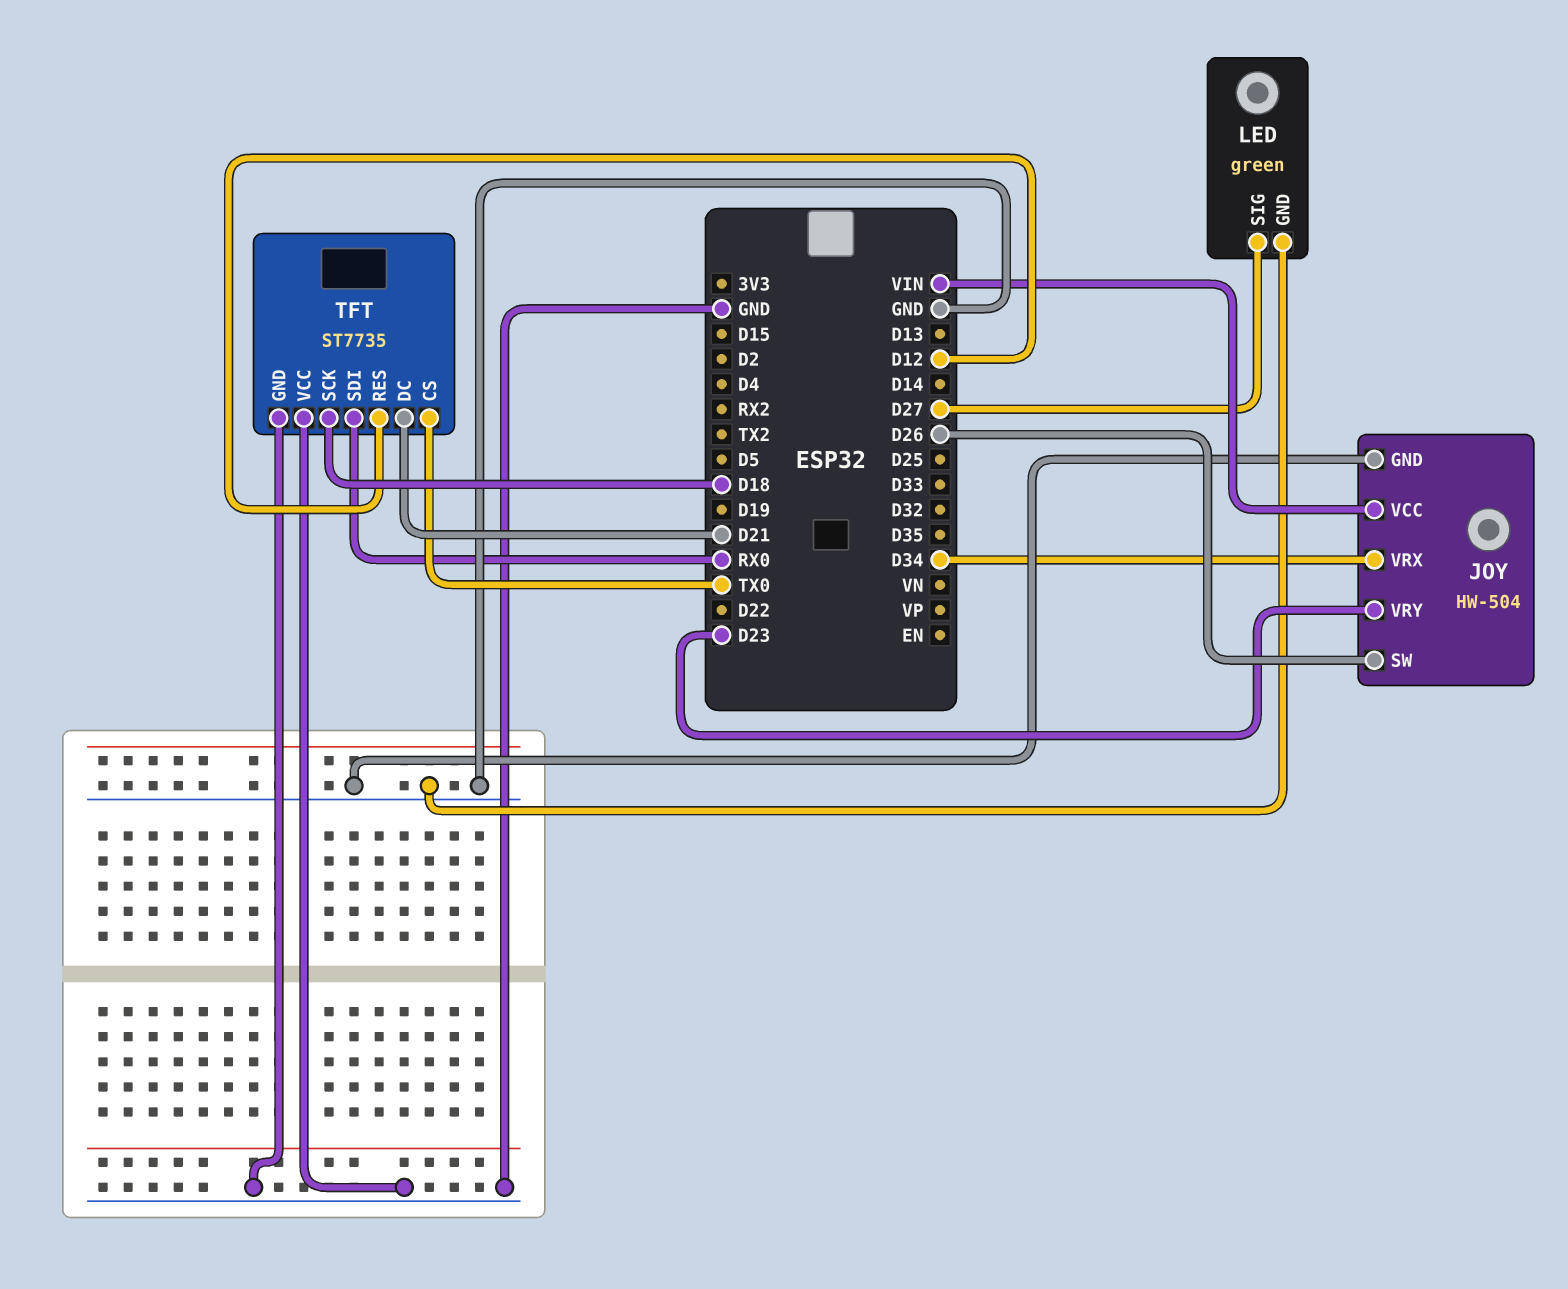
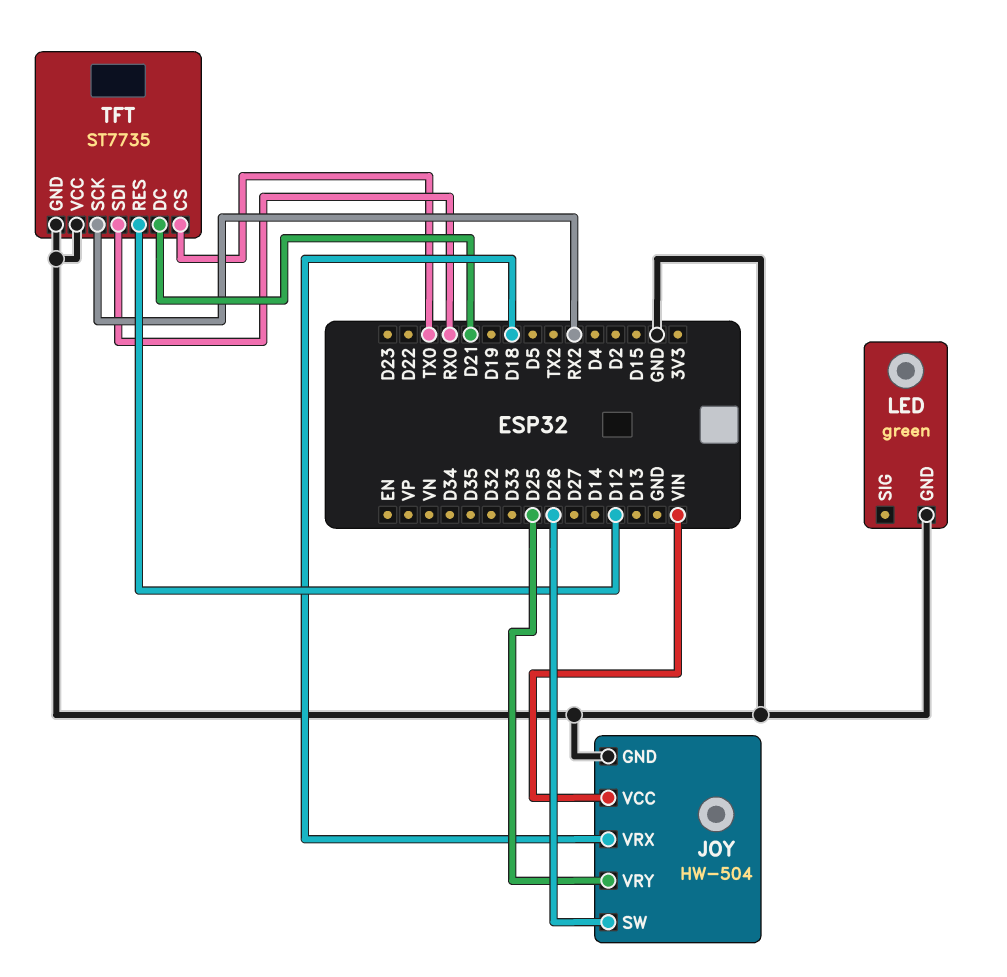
JOY pin VRX: D34 -> D18
JOY pin VRY: D23 -> D25
LED pin SIG: D27 -> none
TFT pin SCK: D18 -> RX2

